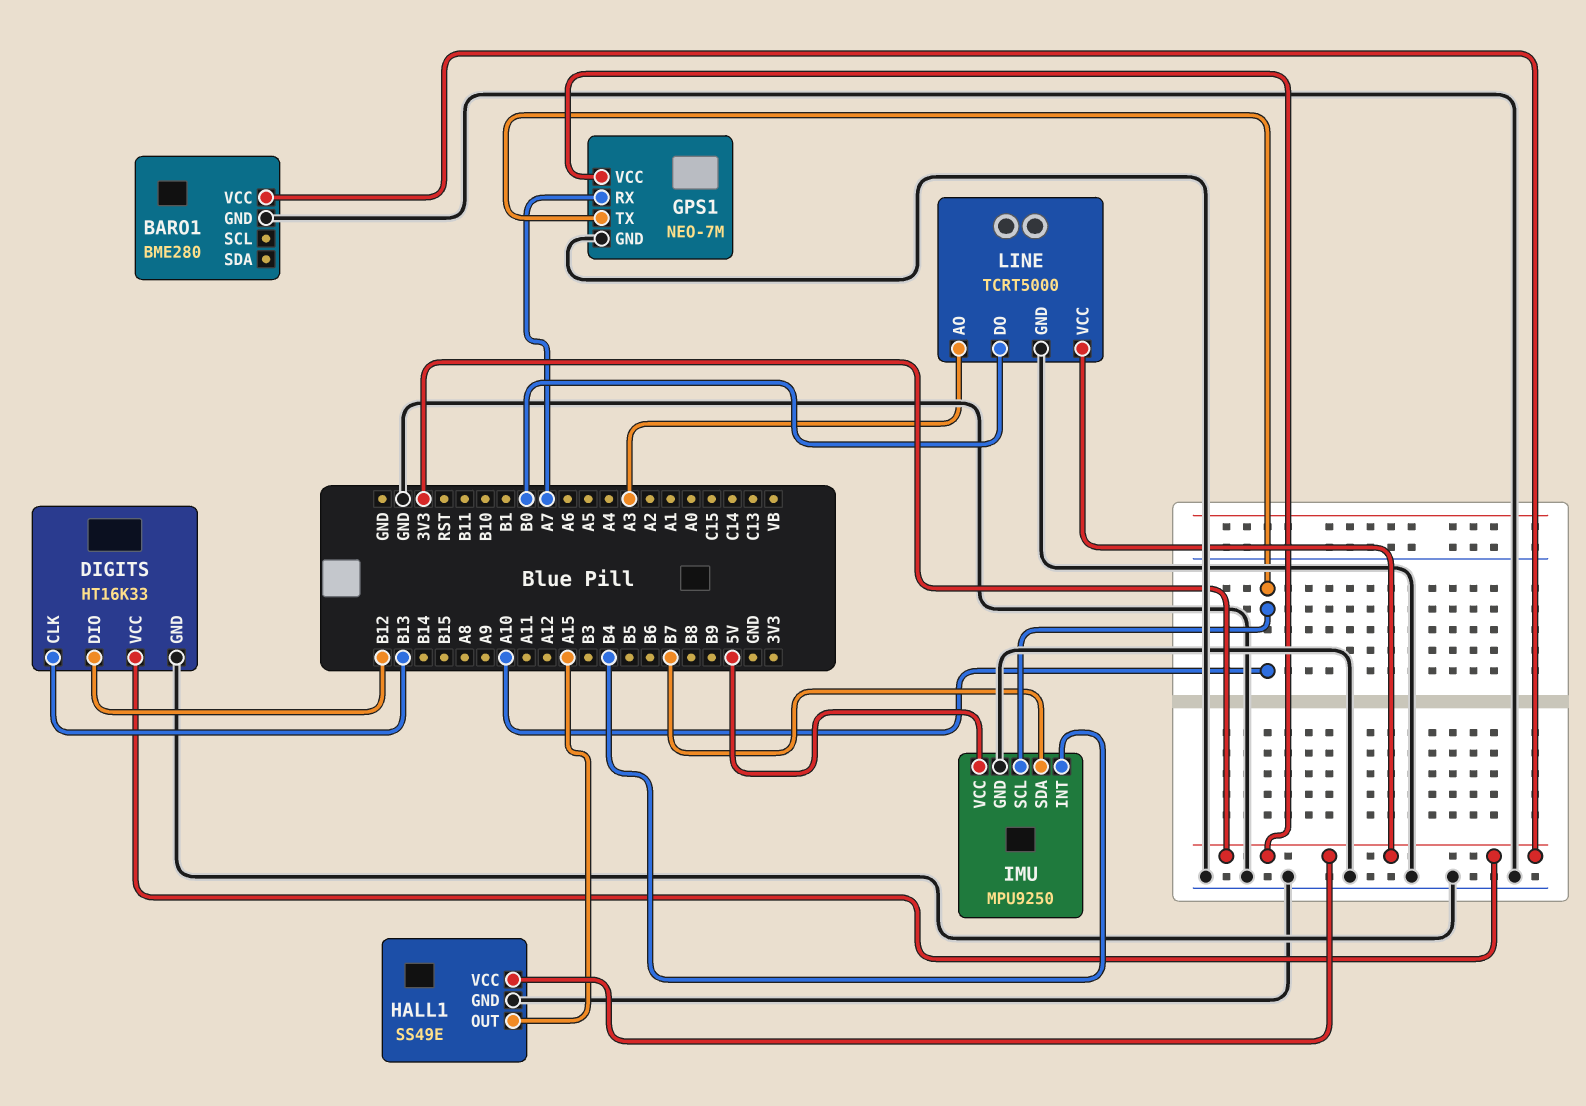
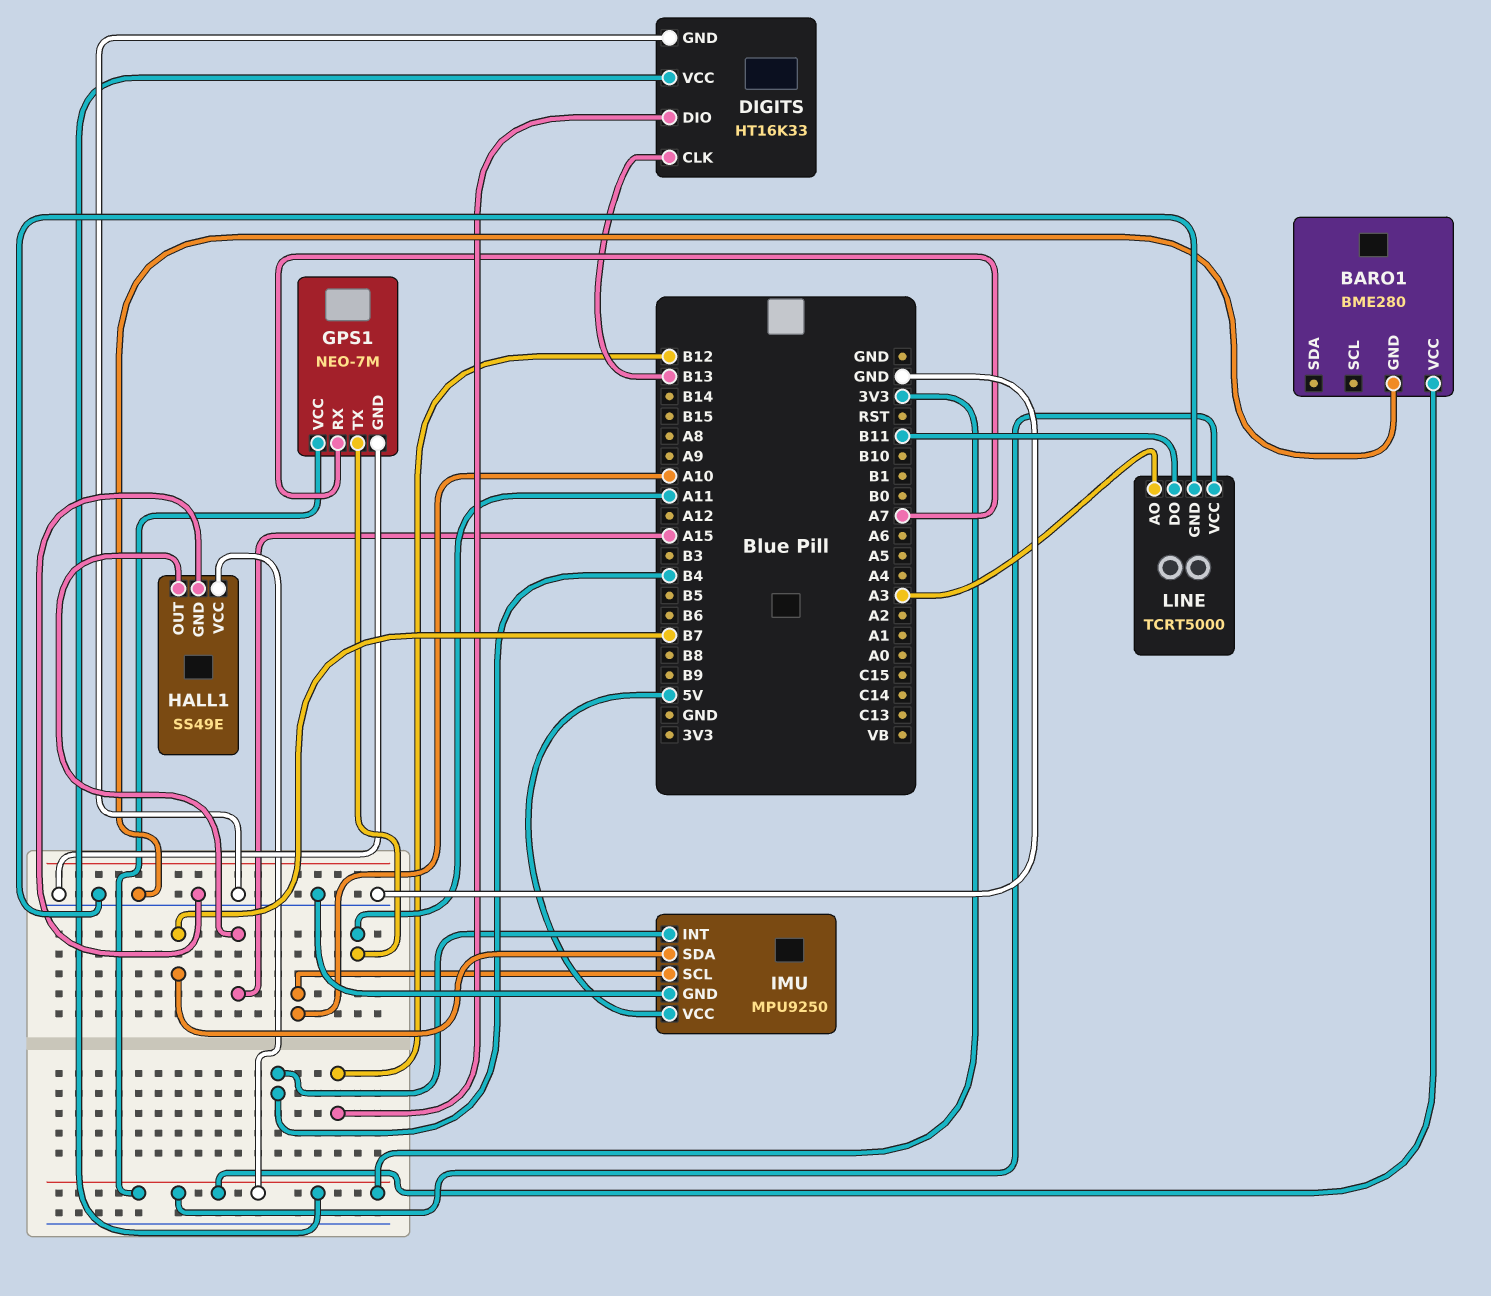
GPS1 pin TX: A10 -> A11
LINE pin DO: B0 -> B11

